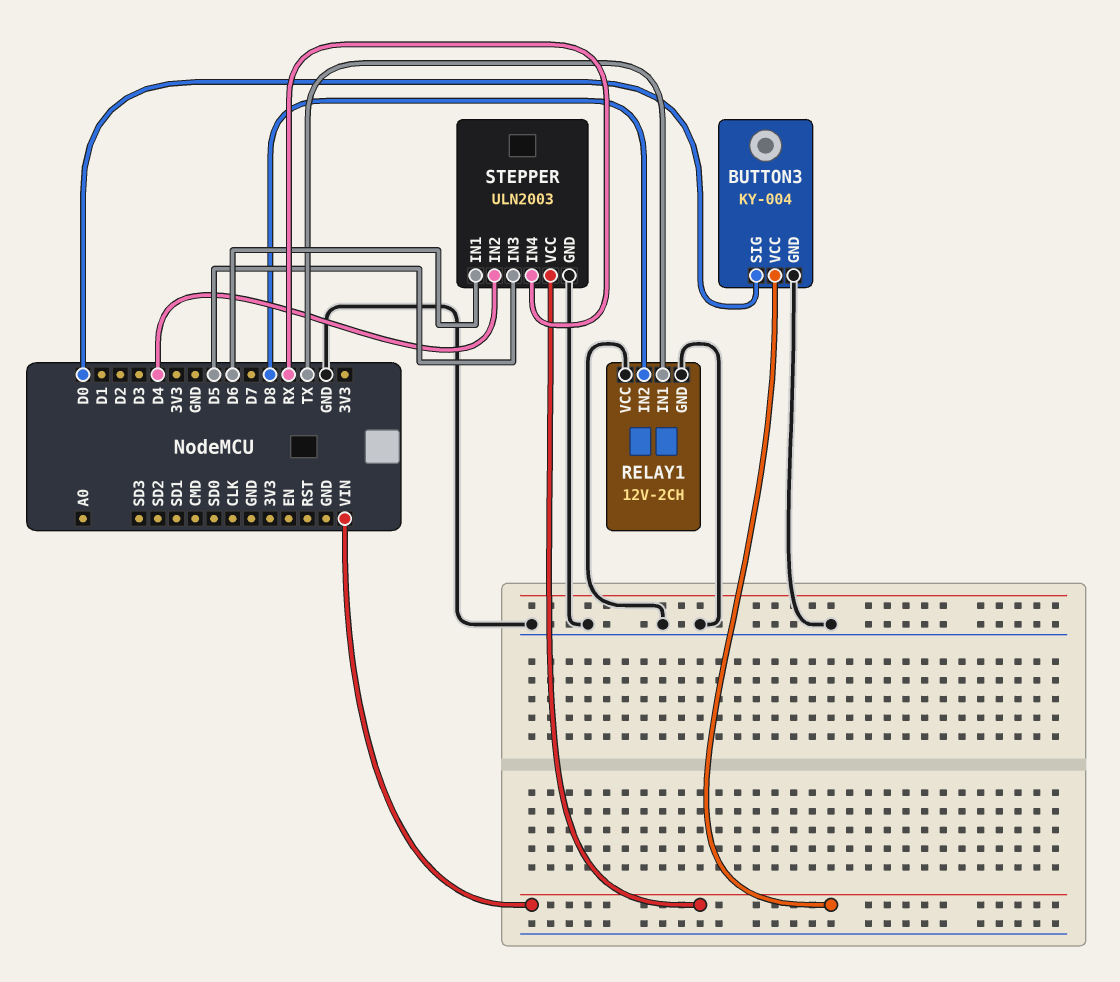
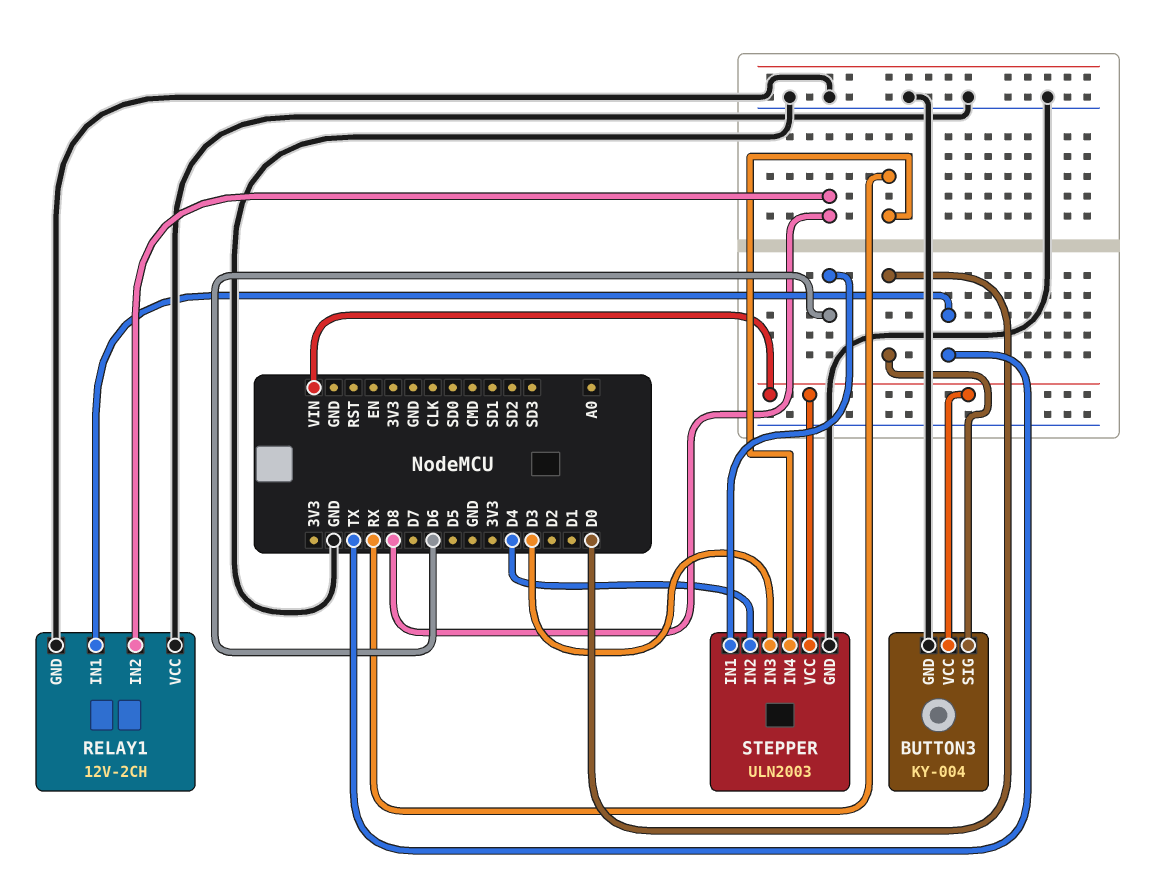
STEPPER pin IN3: D5 -> D3

